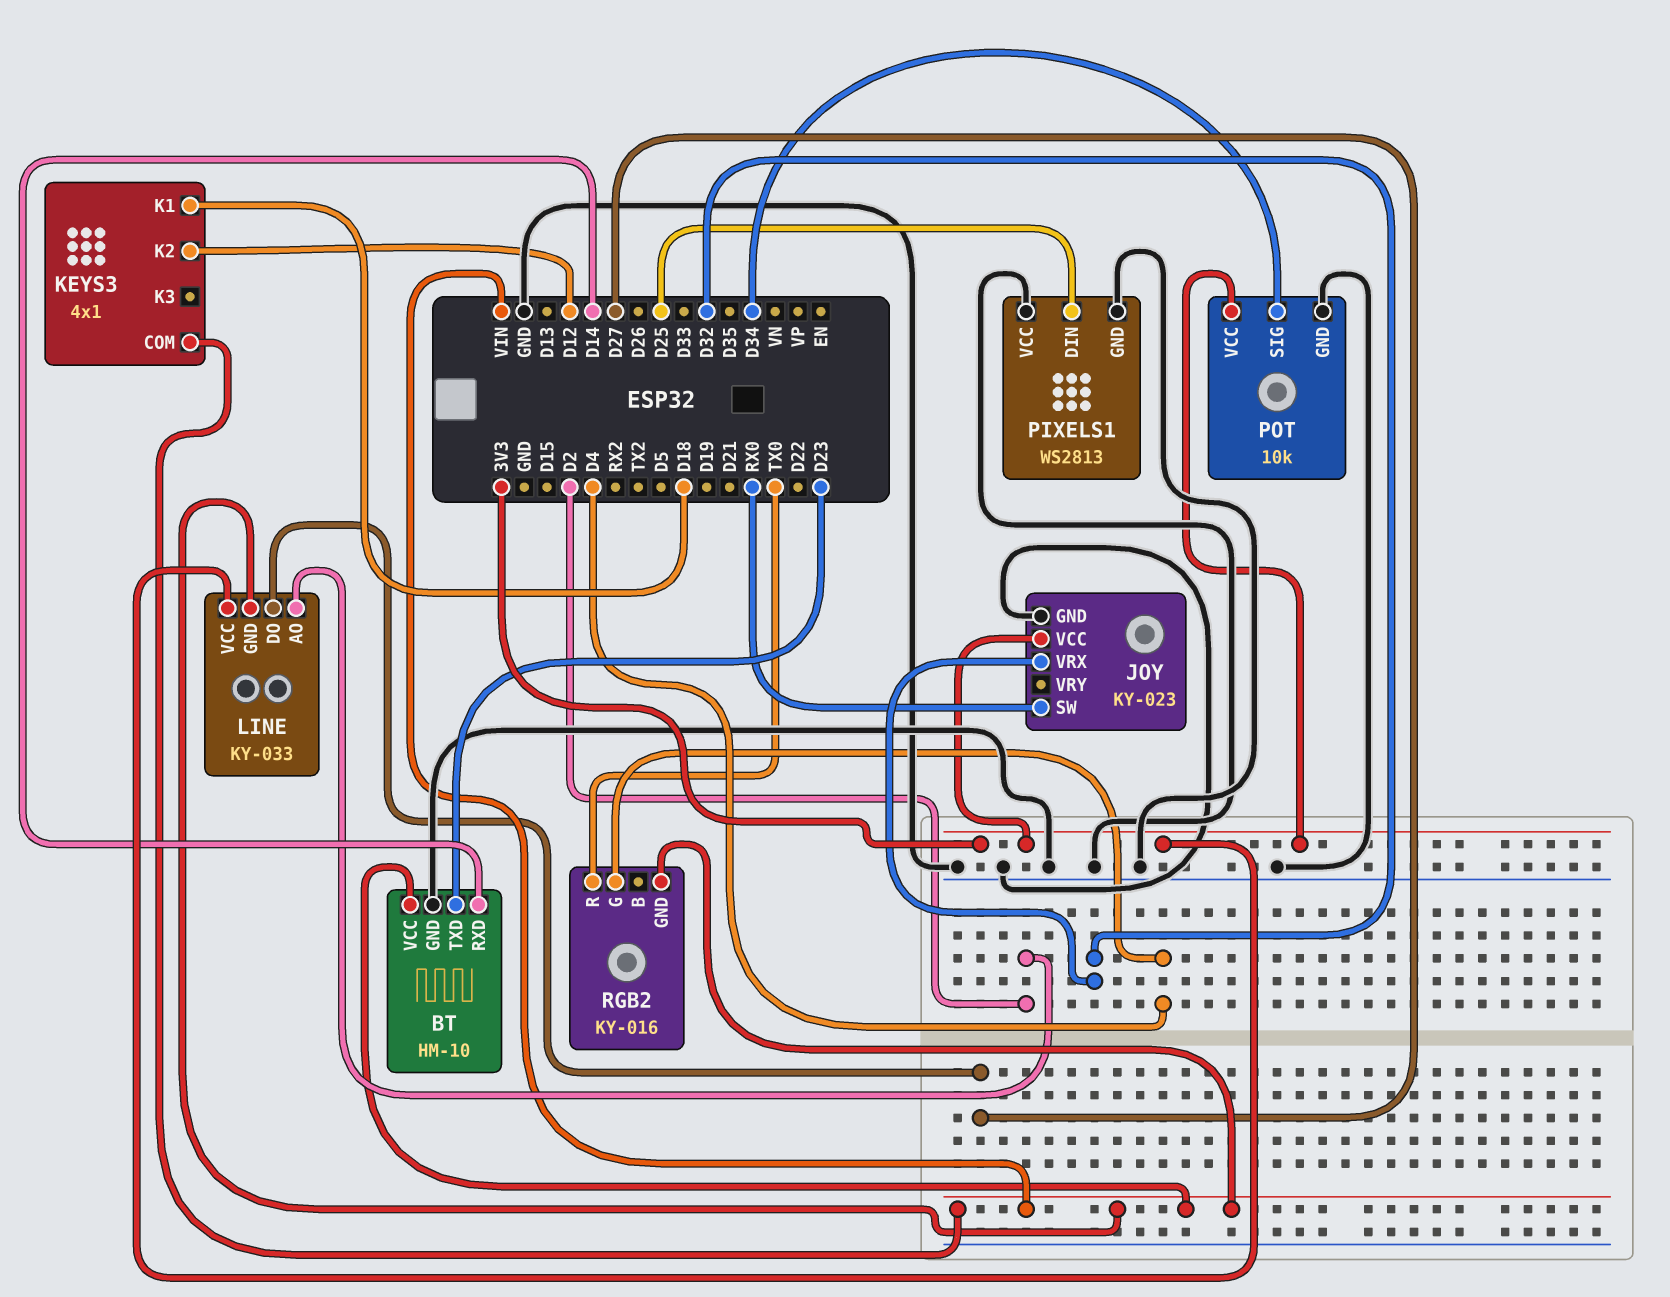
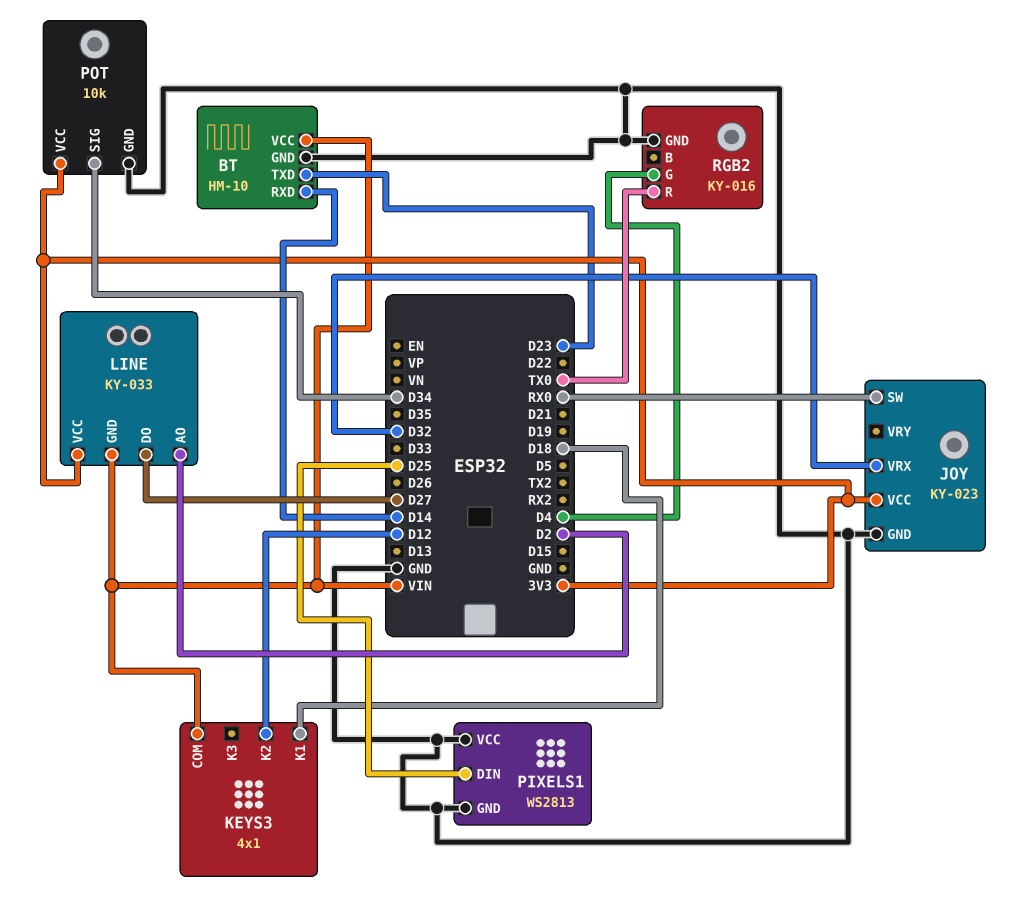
RGB2 pin GND: VIN -> GND

